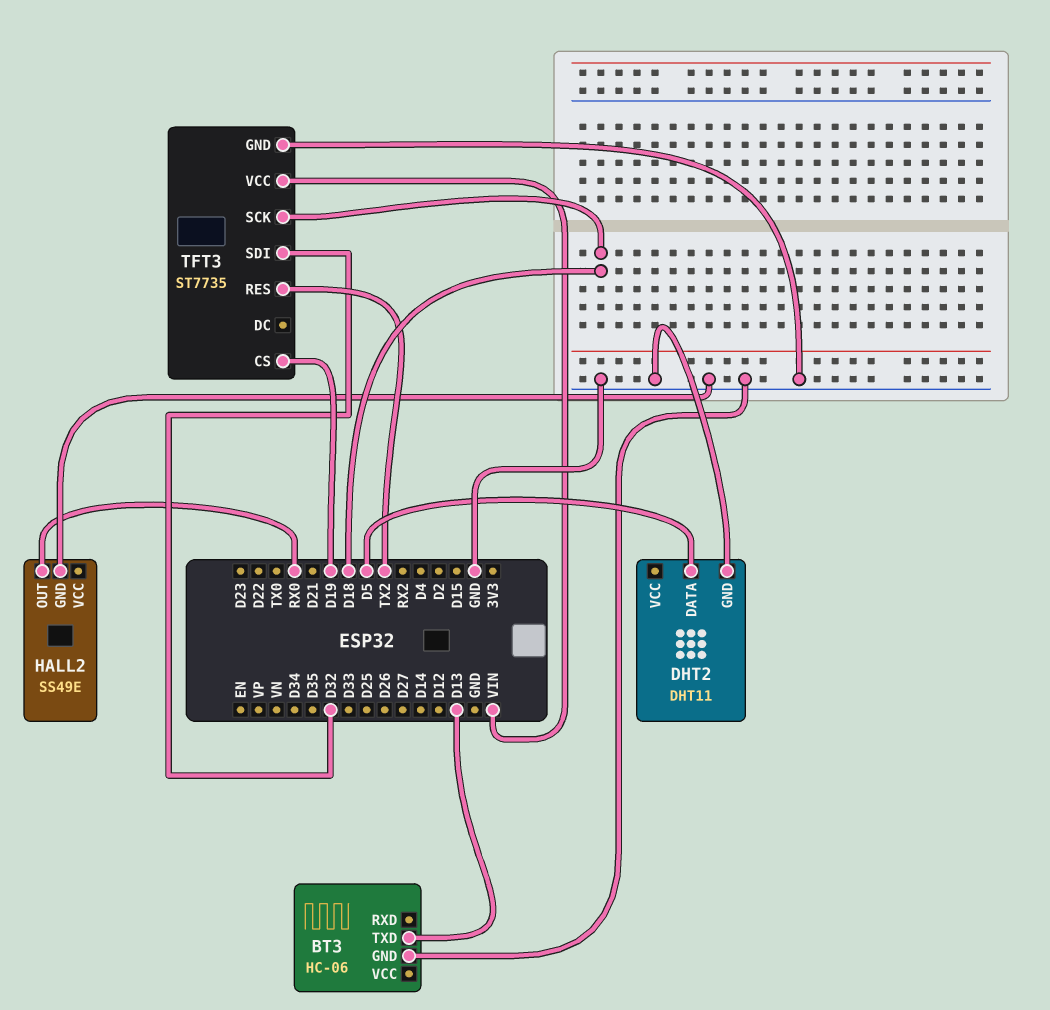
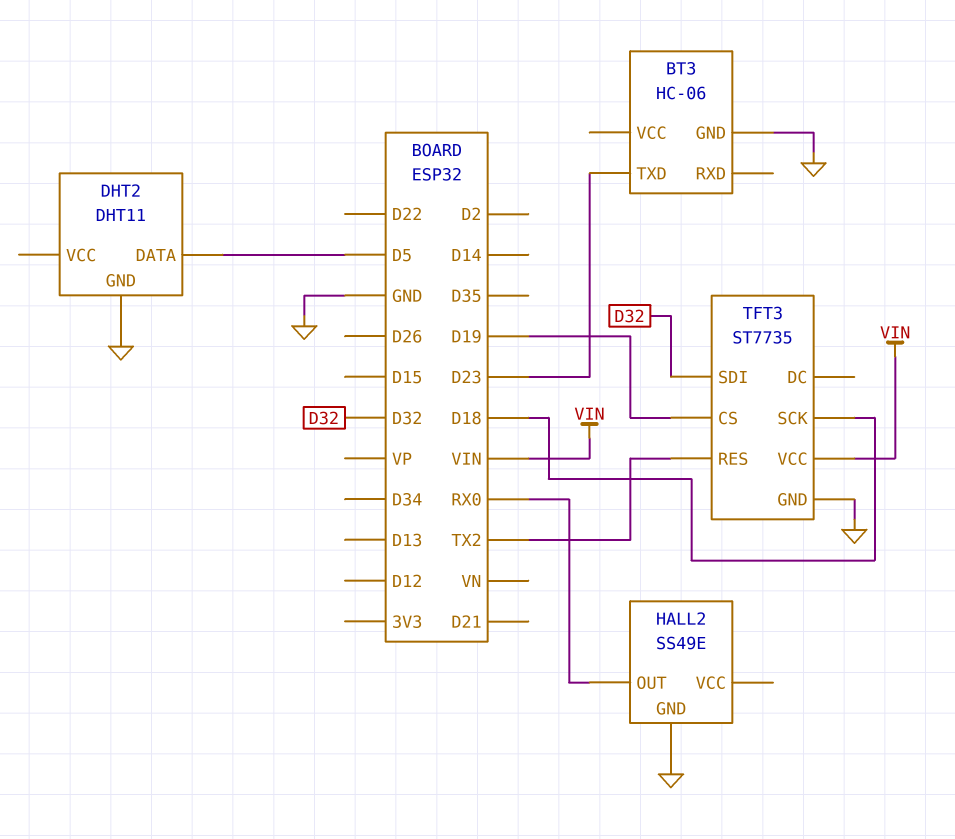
BT3 pin TXD: D13 -> D23

